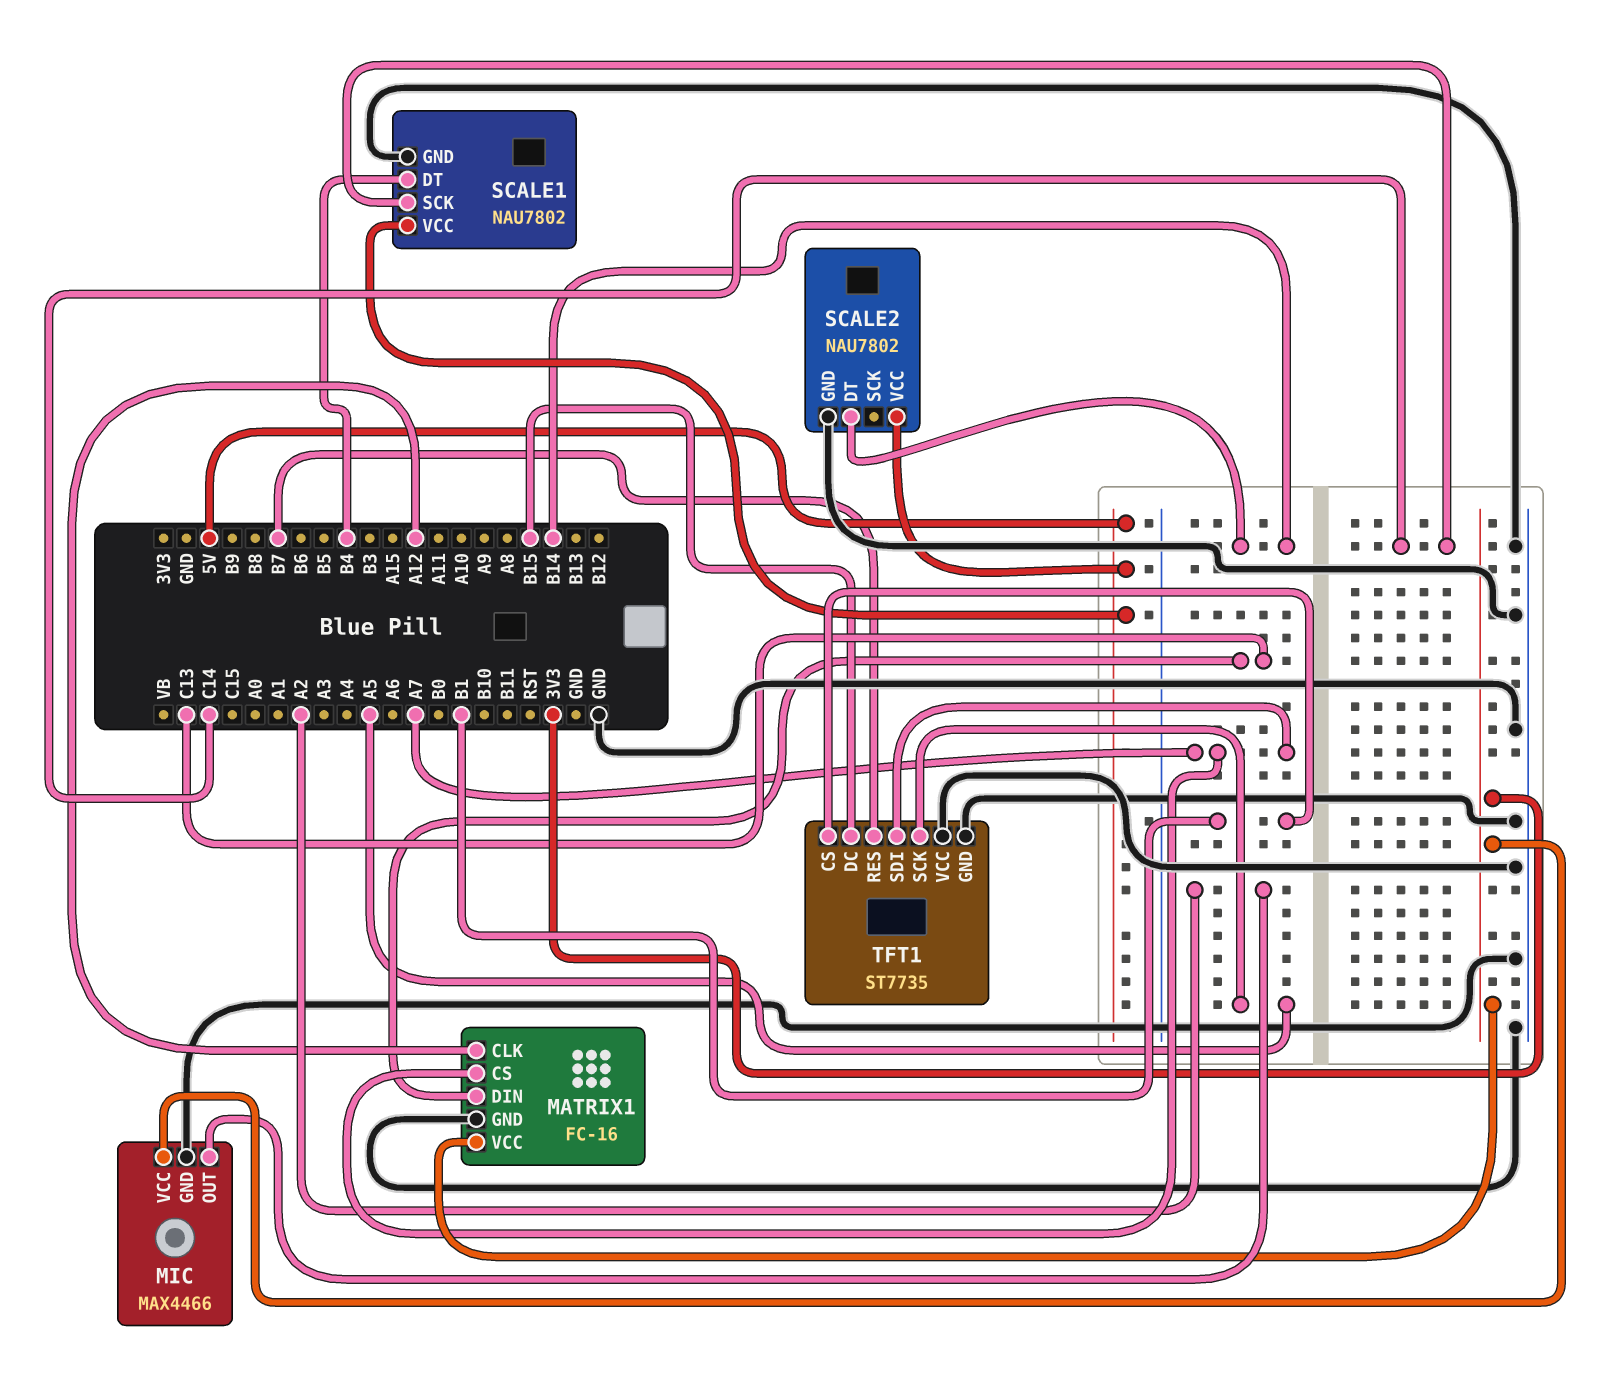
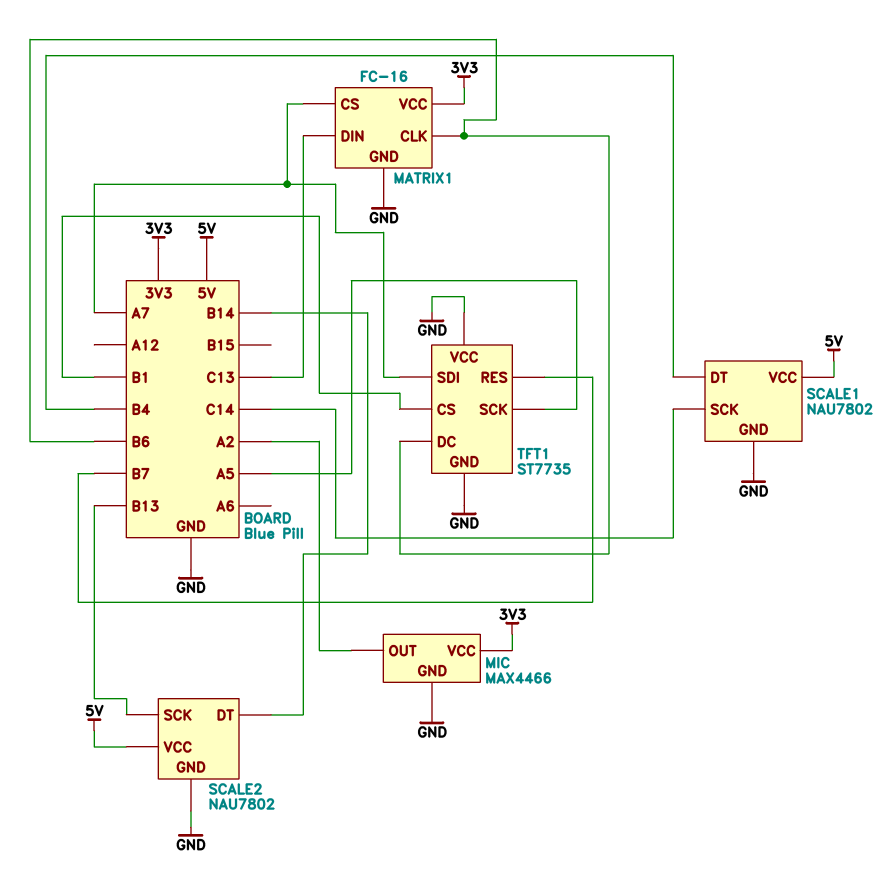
MATRIX1 pin CLK: A12 -> B6
SCALE2 pin SCK: none -> B13
TFT1 pin DC: B15 -> B6

